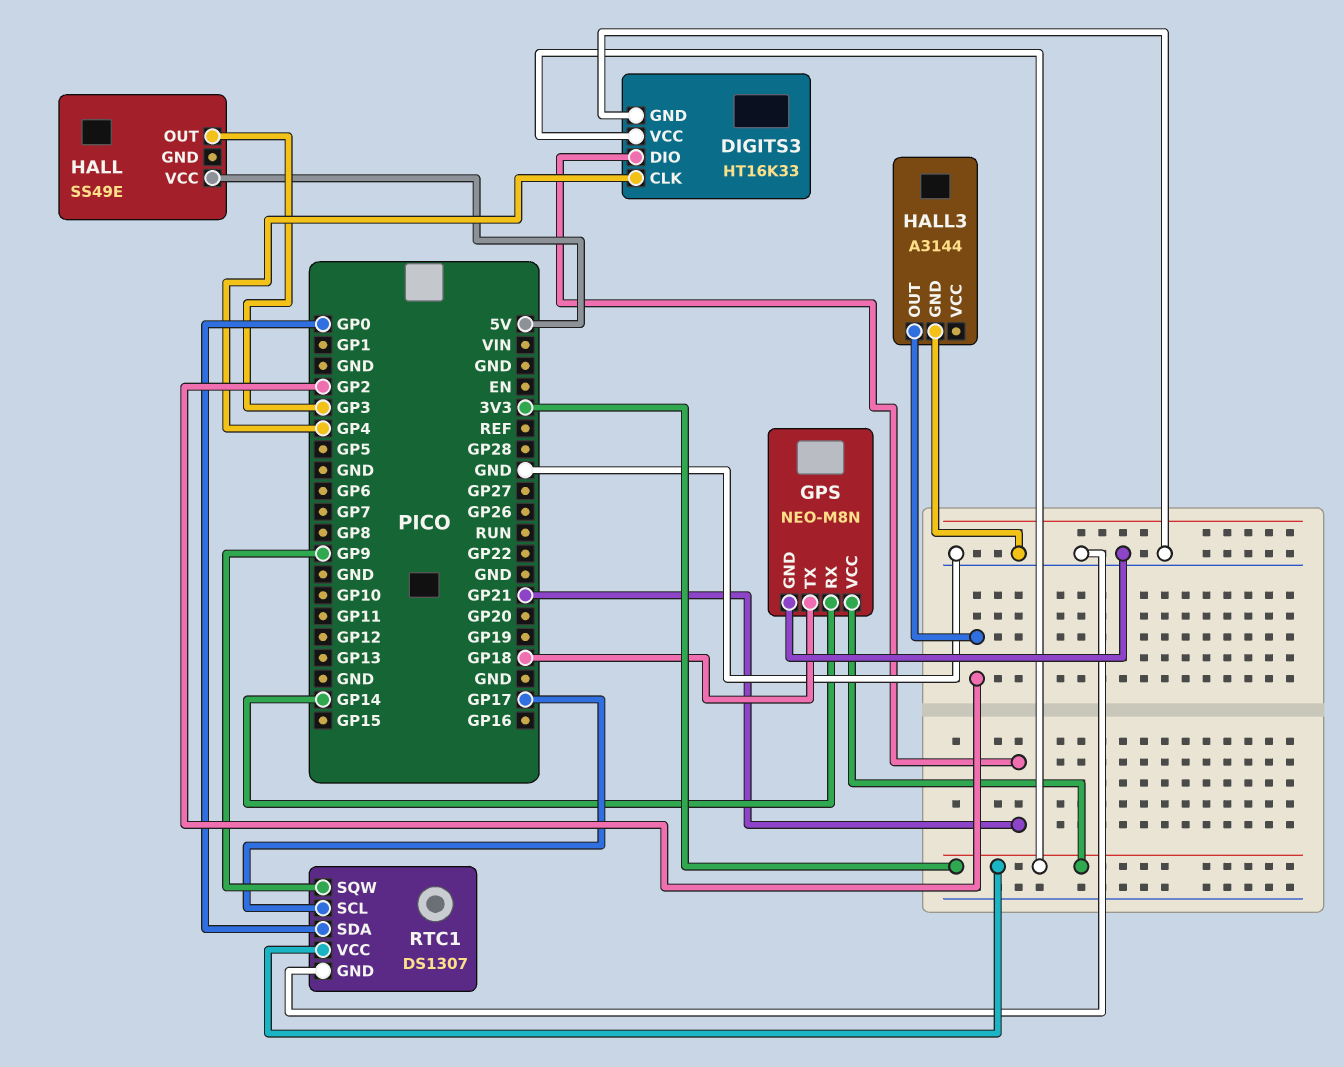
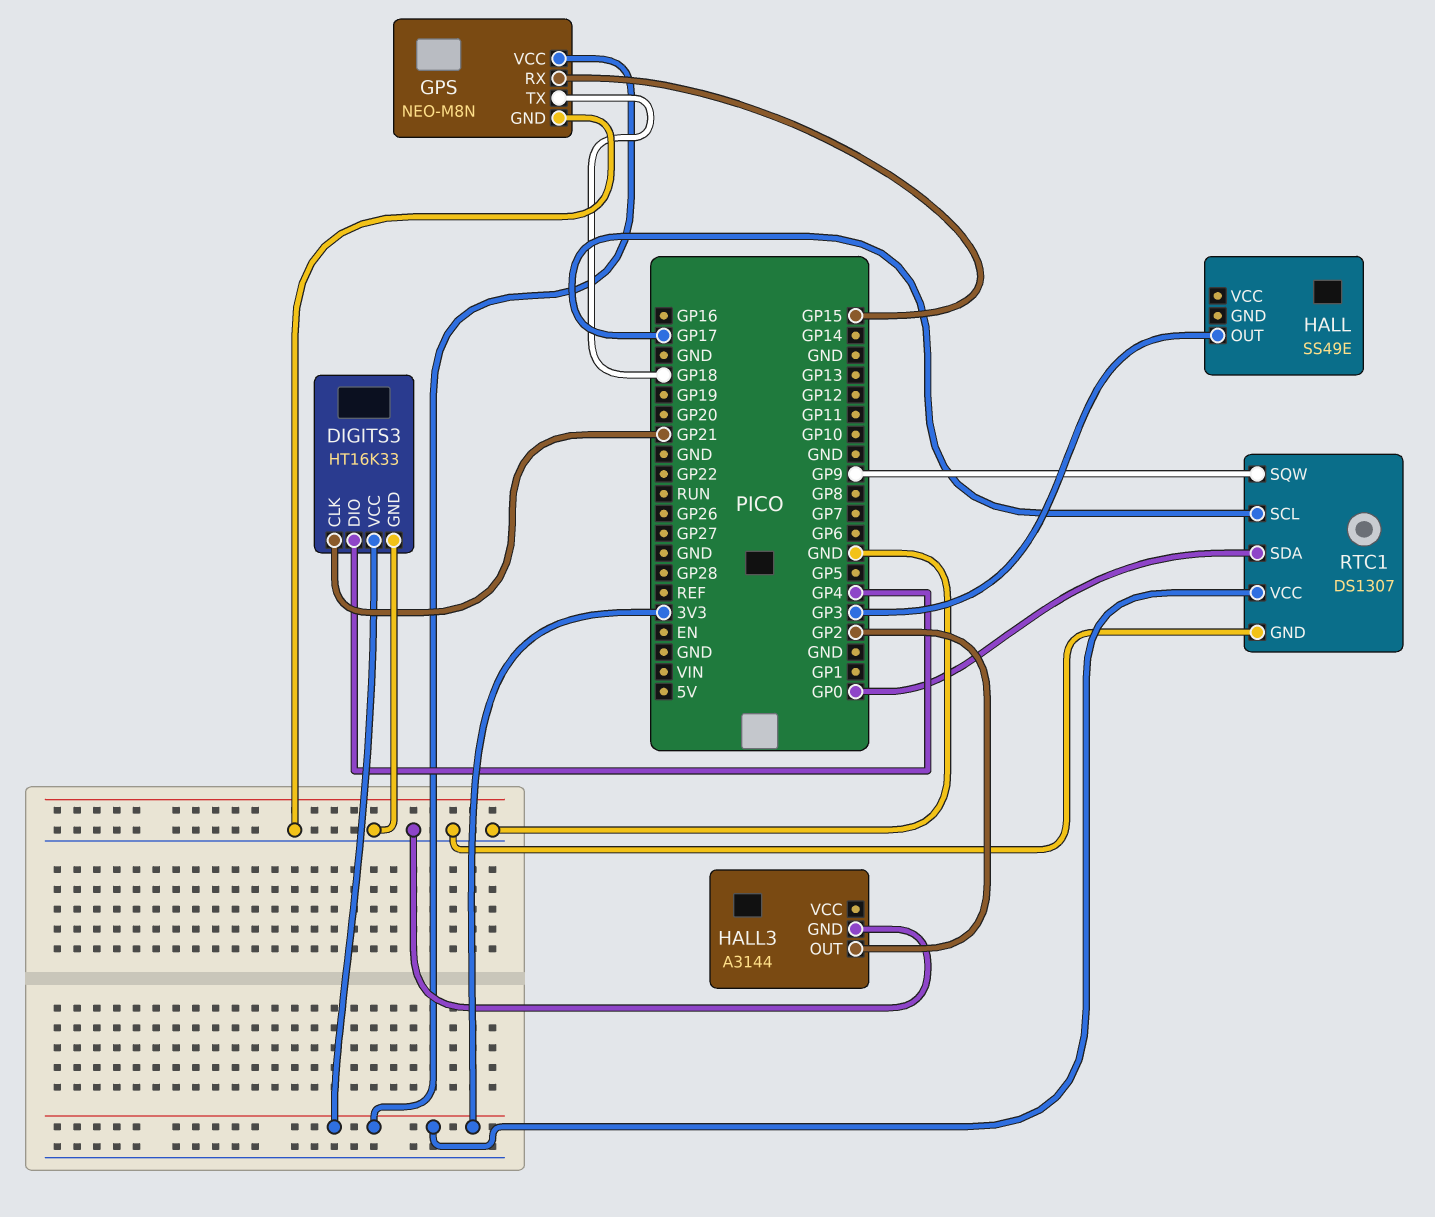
DIGITS3 pin CLK: GP4 -> GP21
DIGITS3 pin DIO: GP21 -> GP4
GPS pin RX: GP14 -> GP15
HALL pin VCC: 5V -> none

